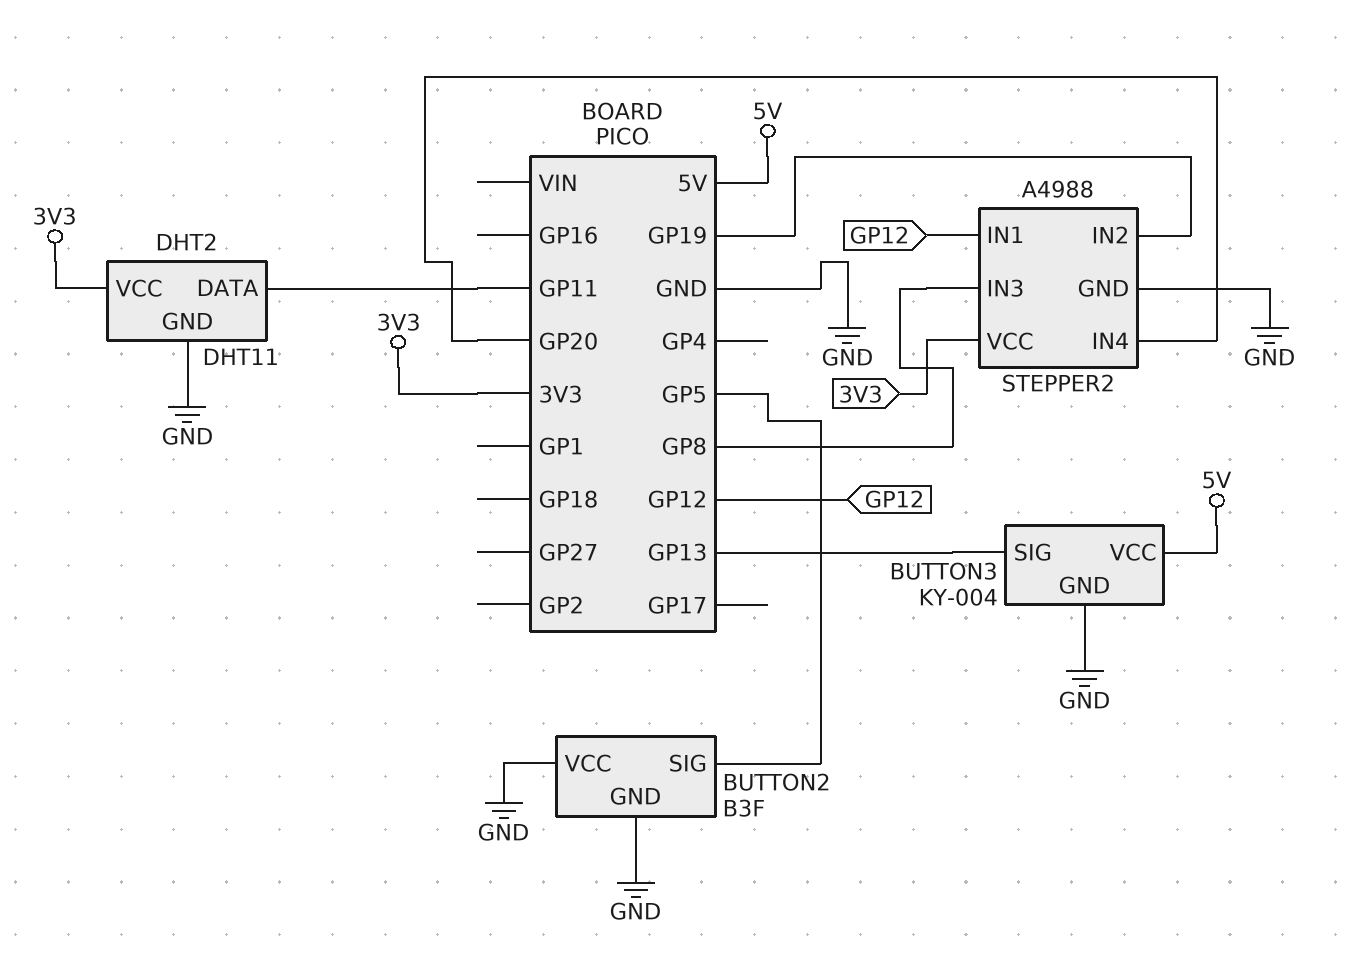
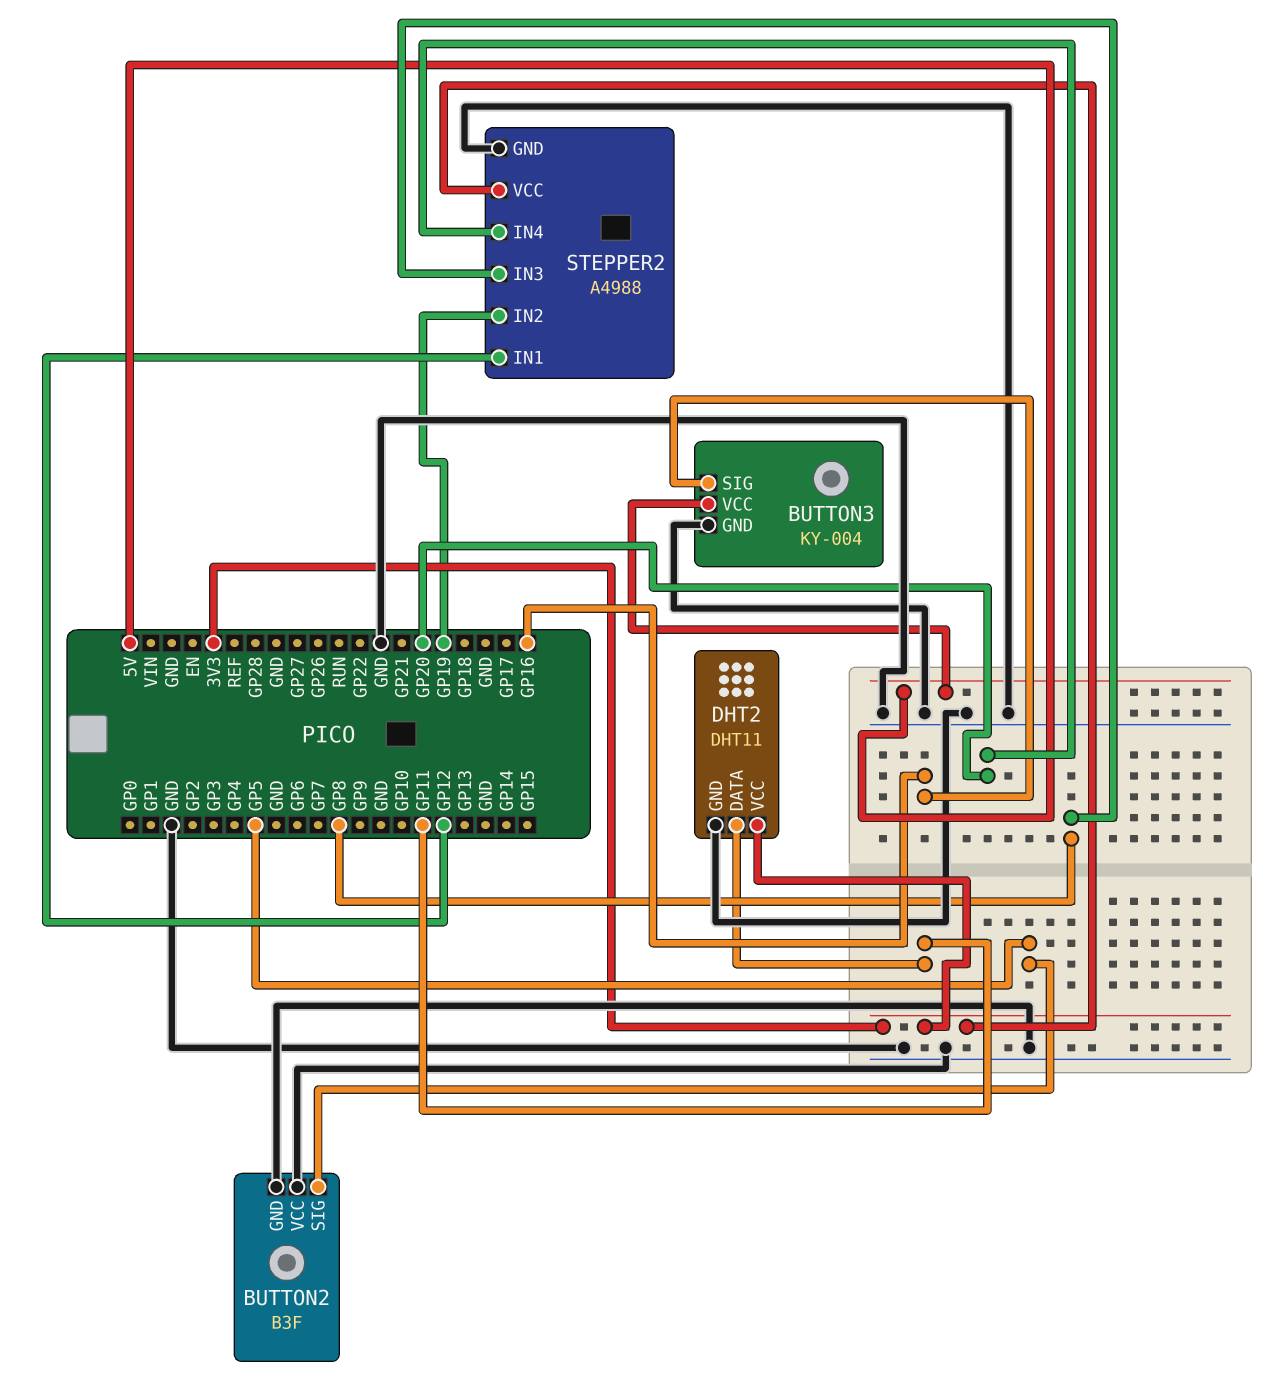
BUTTON3 pin SIG: GP13 -> GP16

